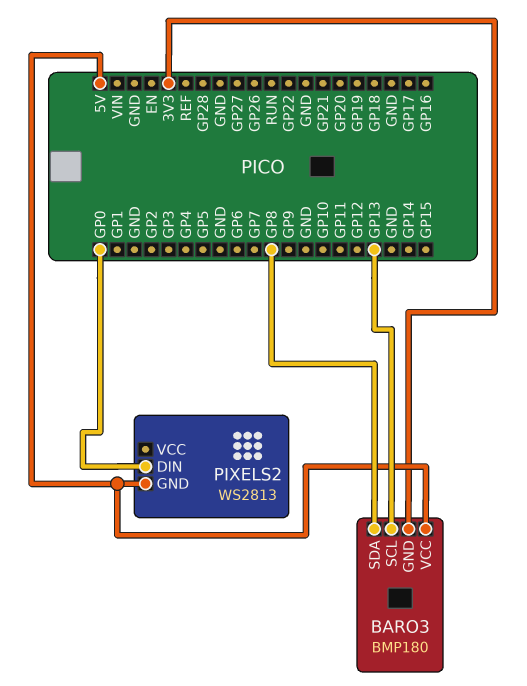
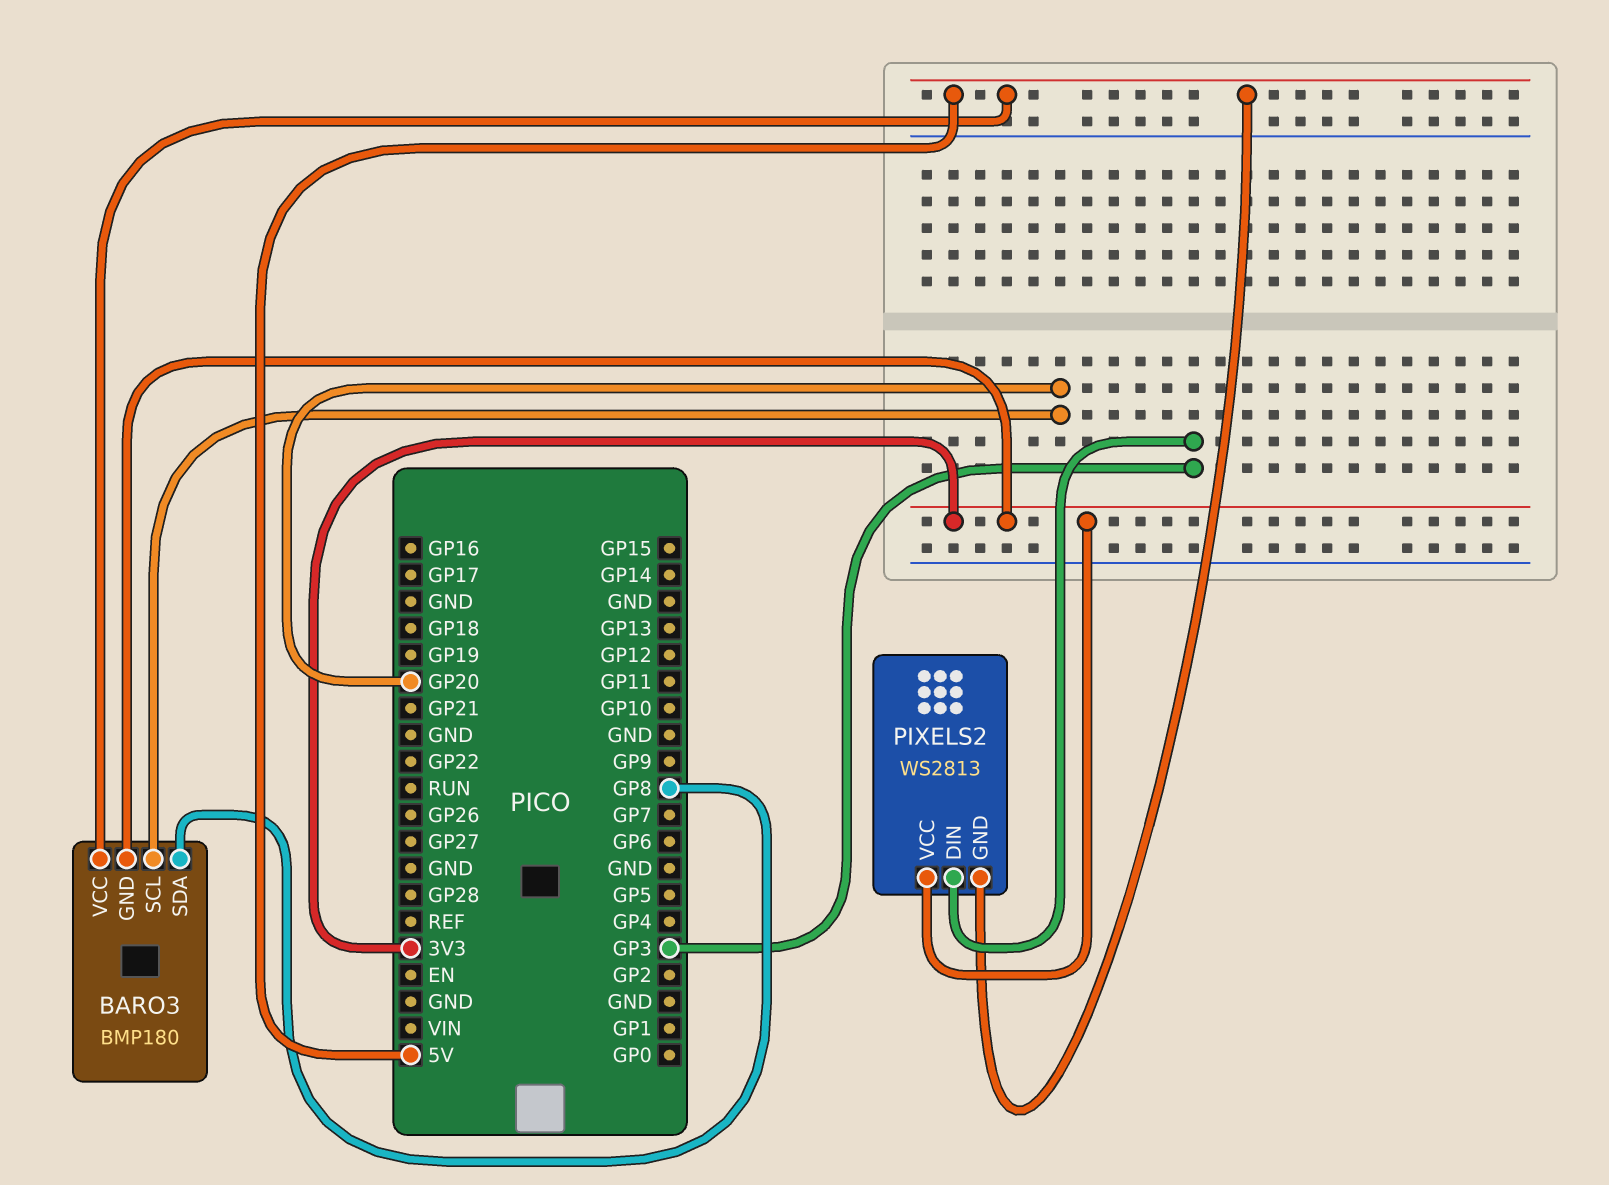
BARO3 pin SCL: GP13 -> GP20
PIXELS2 pin DIN: GP0 -> GP3
PIXELS2 pin VCC: none -> 3V3

